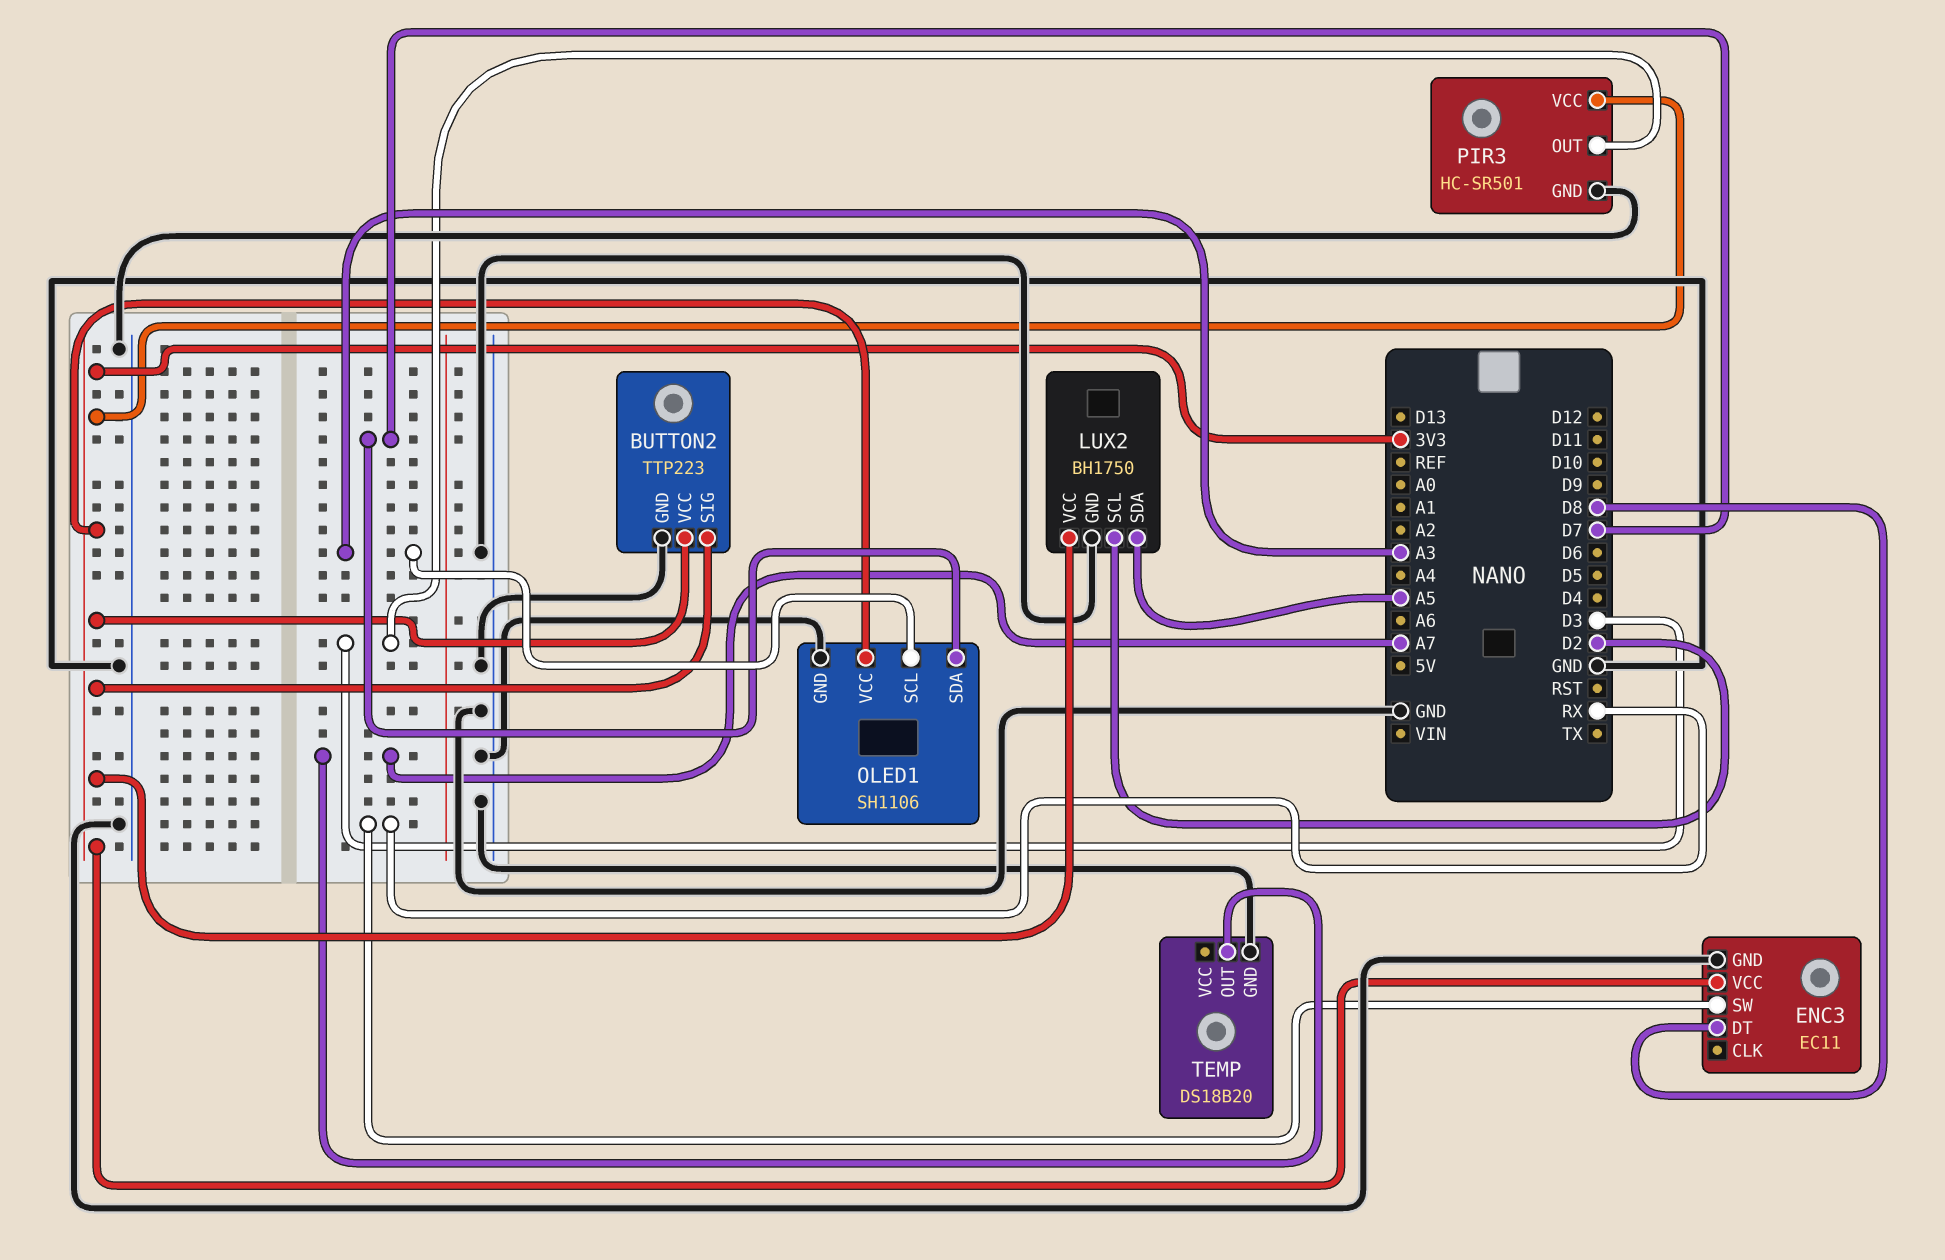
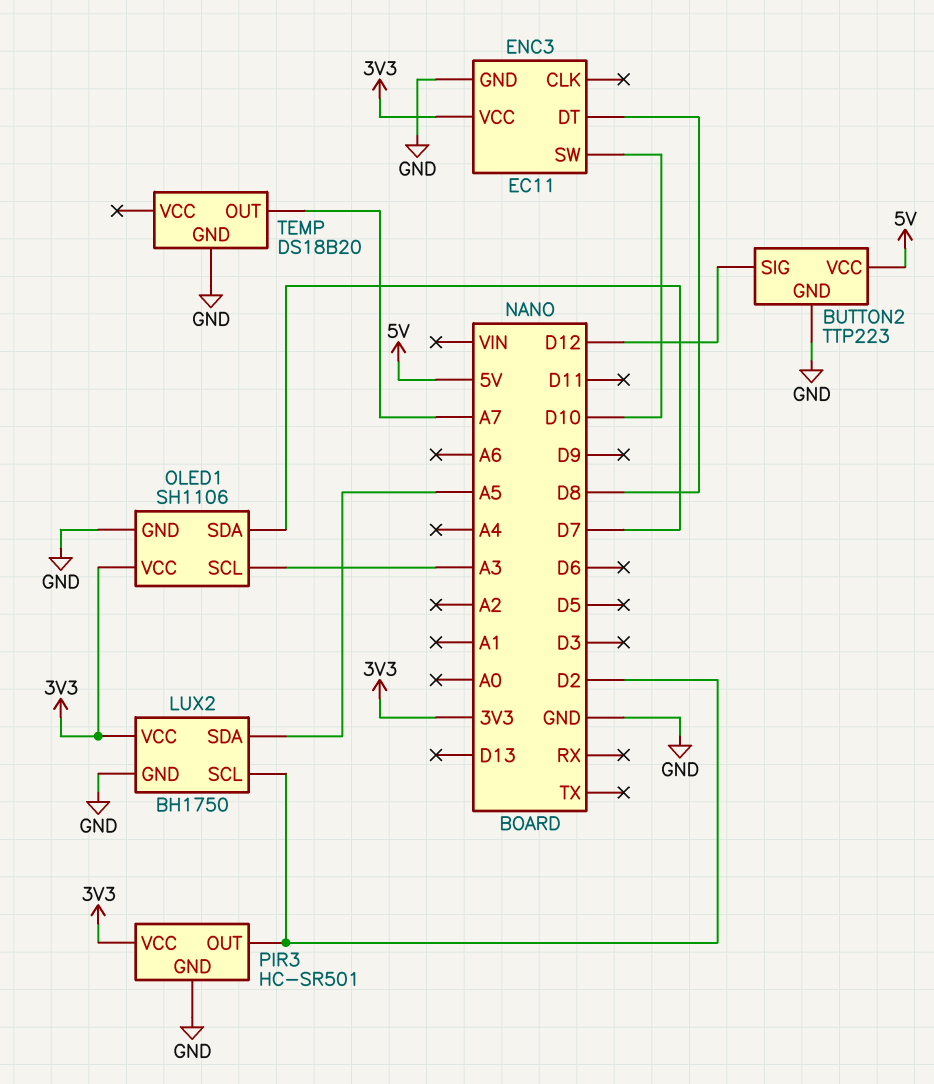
BUTTON2 pin SIG: 3V3 -> D12
BUTTON2 pin VCC: 3V3 -> 5V
ENC3 pin SW: RX -> D10
PIR3 pin OUT: D3 -> D2

